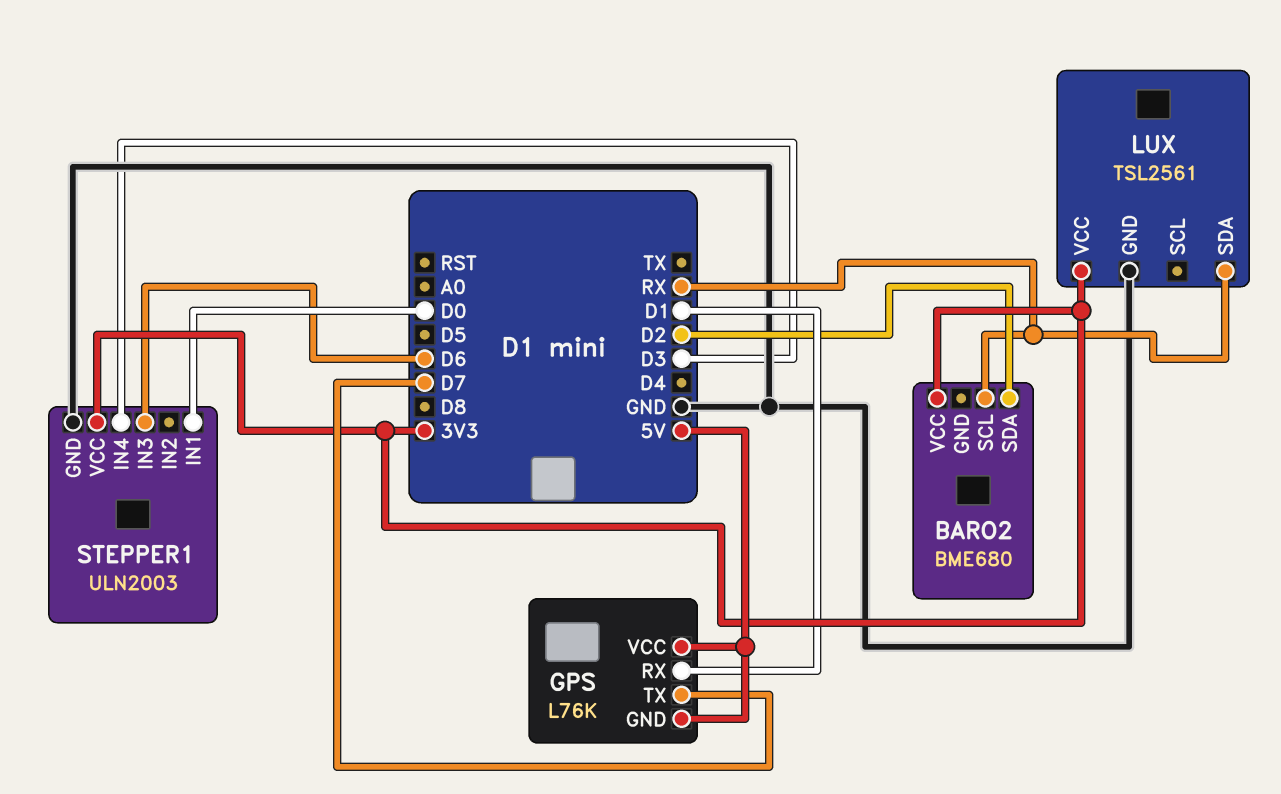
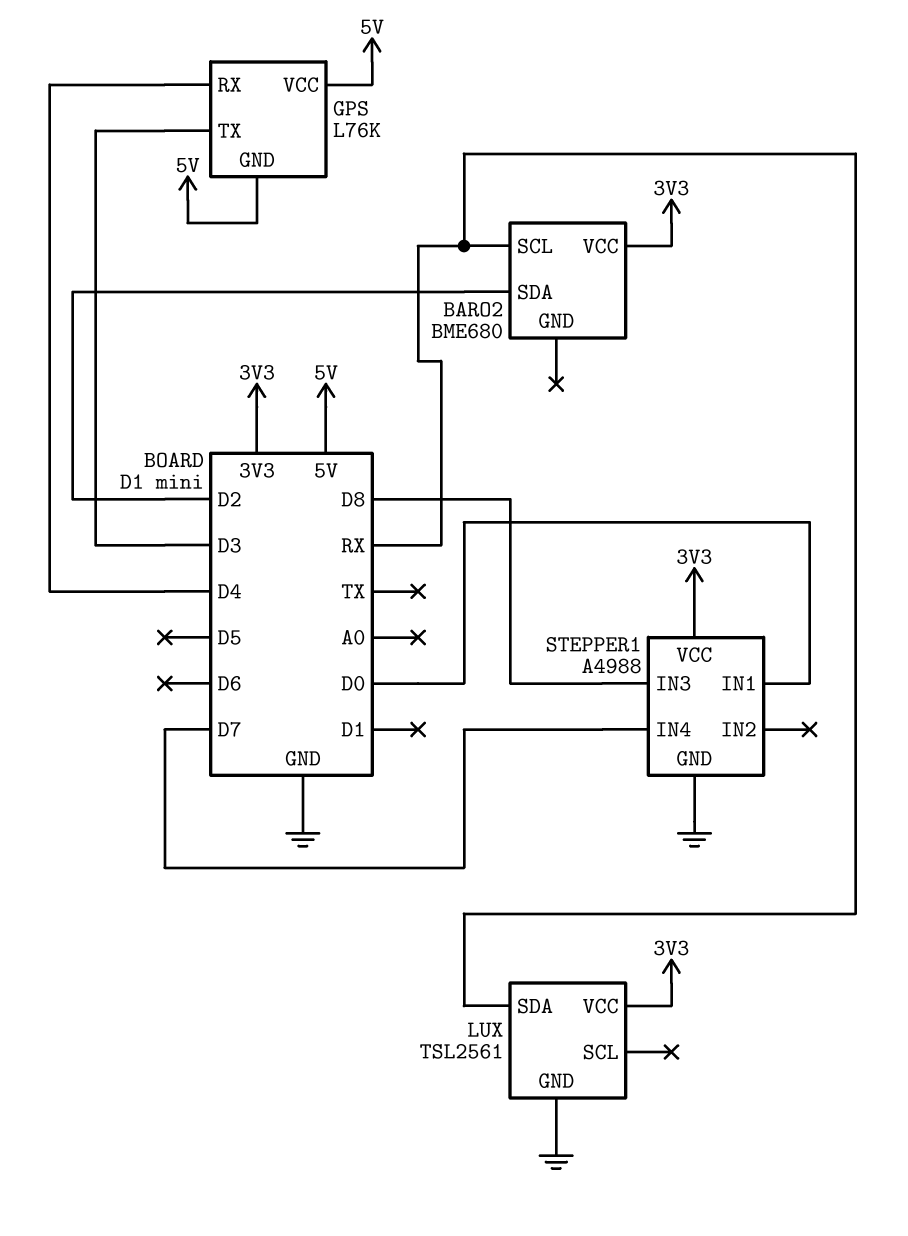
GPS pin RX: D1 -> D4
GPS pin TX: D7 -> D3
STEPPER1: ULN2003 -> A4988
STEPPER1 pin IN3: D6 -> D8
STEPPER1 pin IN4: D3 -> D7

